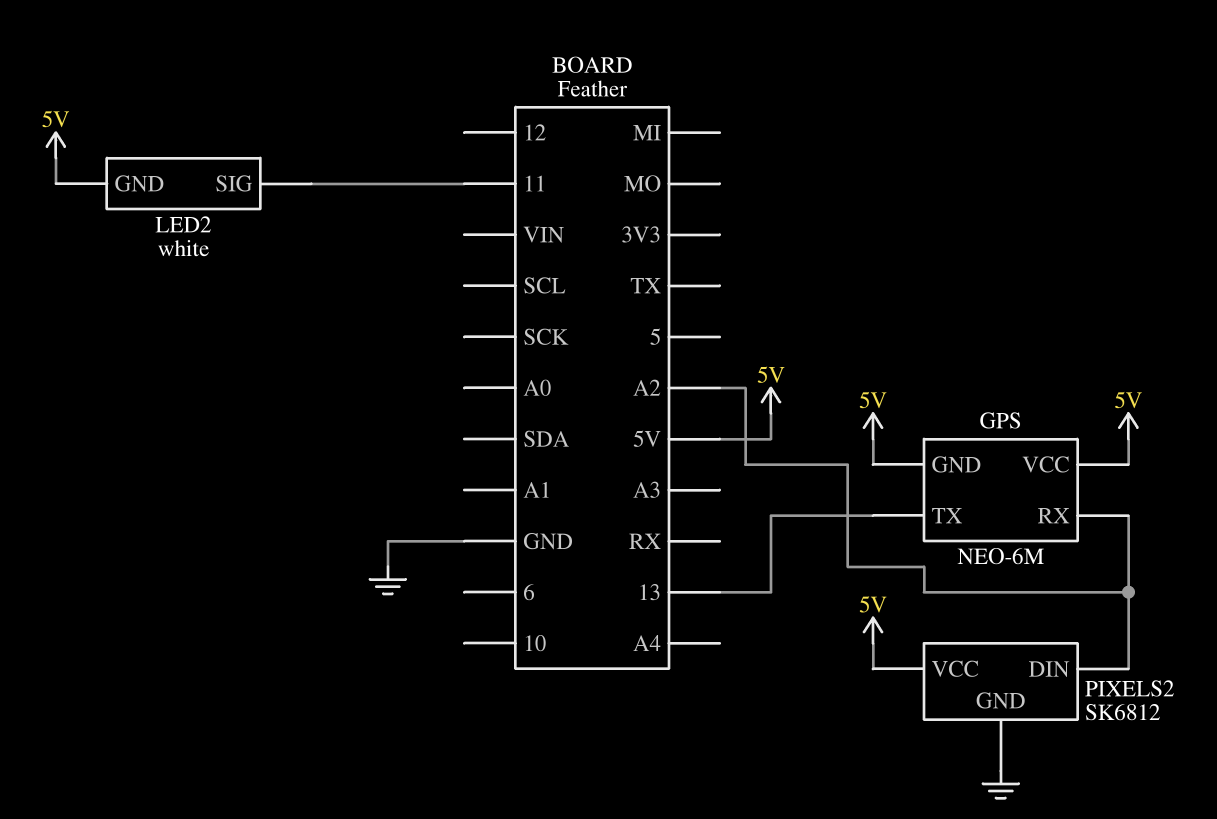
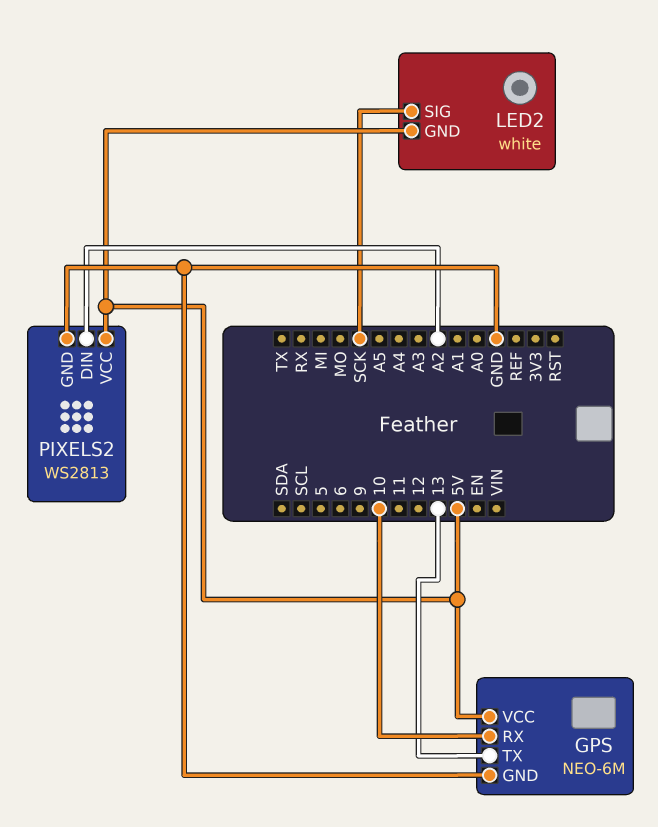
GPS pin GND: 5V -> GND
GPS pin RX: A2 -> 10
LED2 pin SIG: 11 -> SCK
PIXELS2: SK6812 -> WS2813

